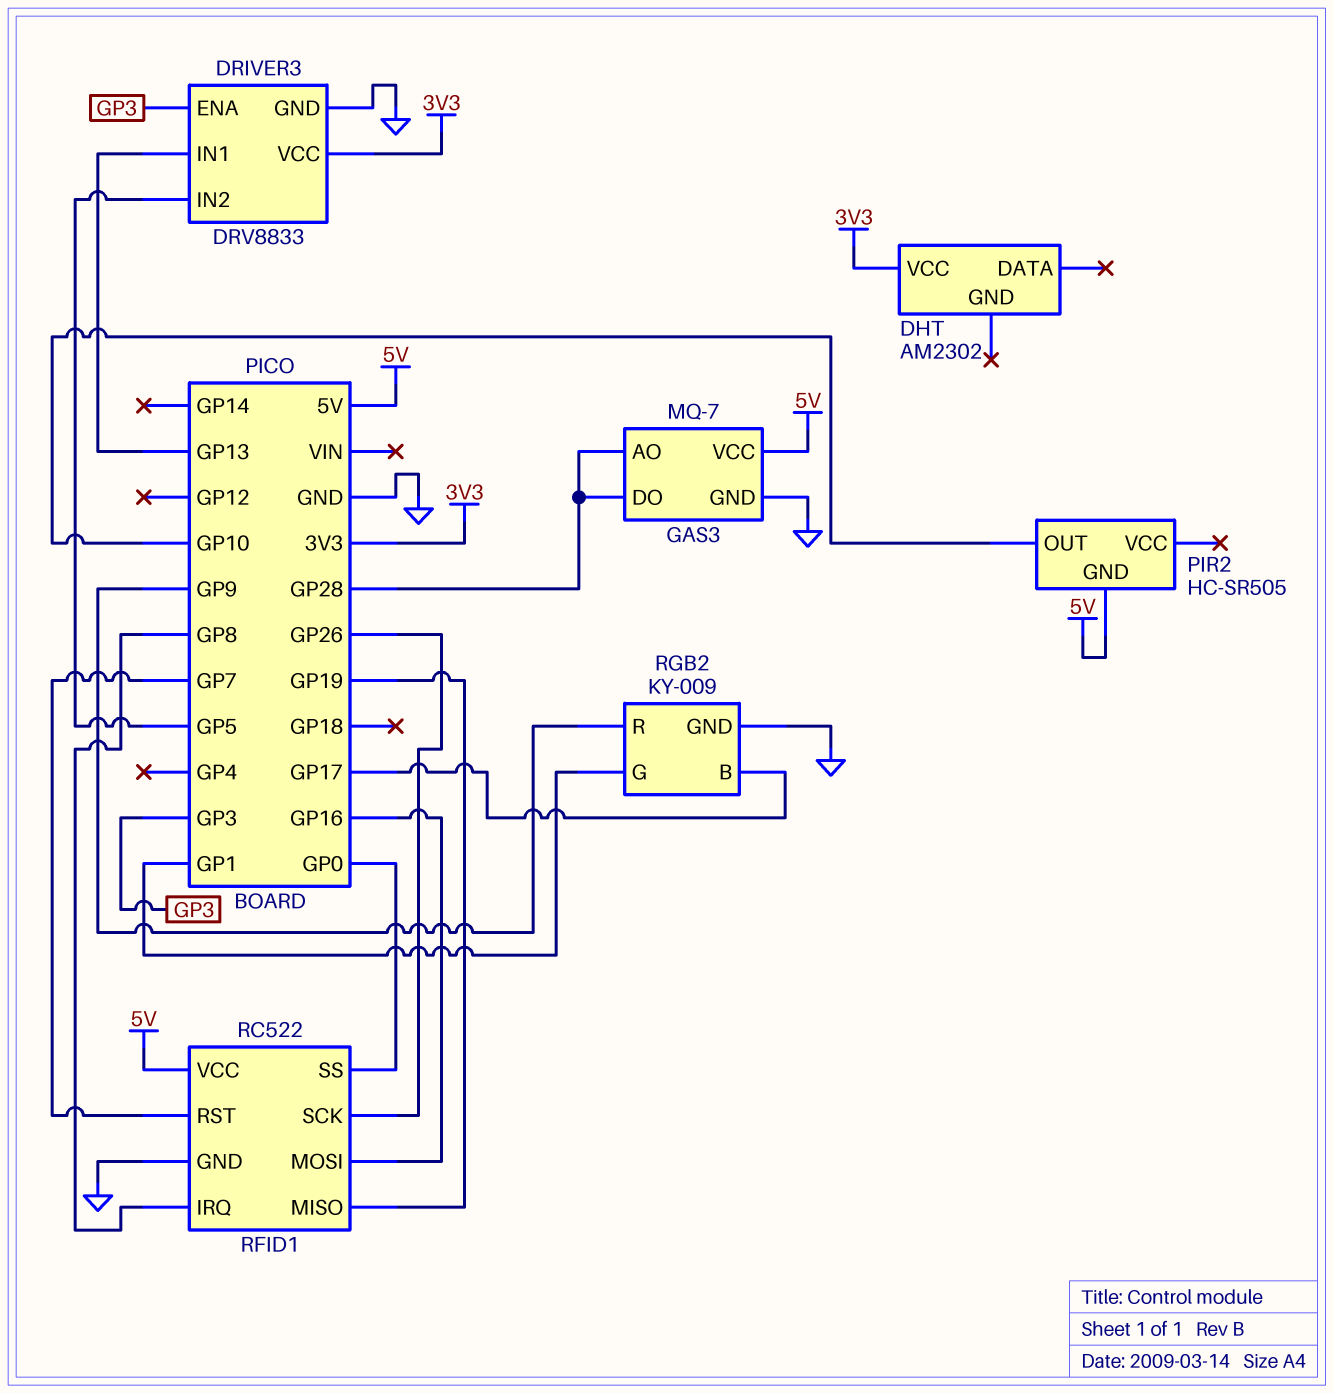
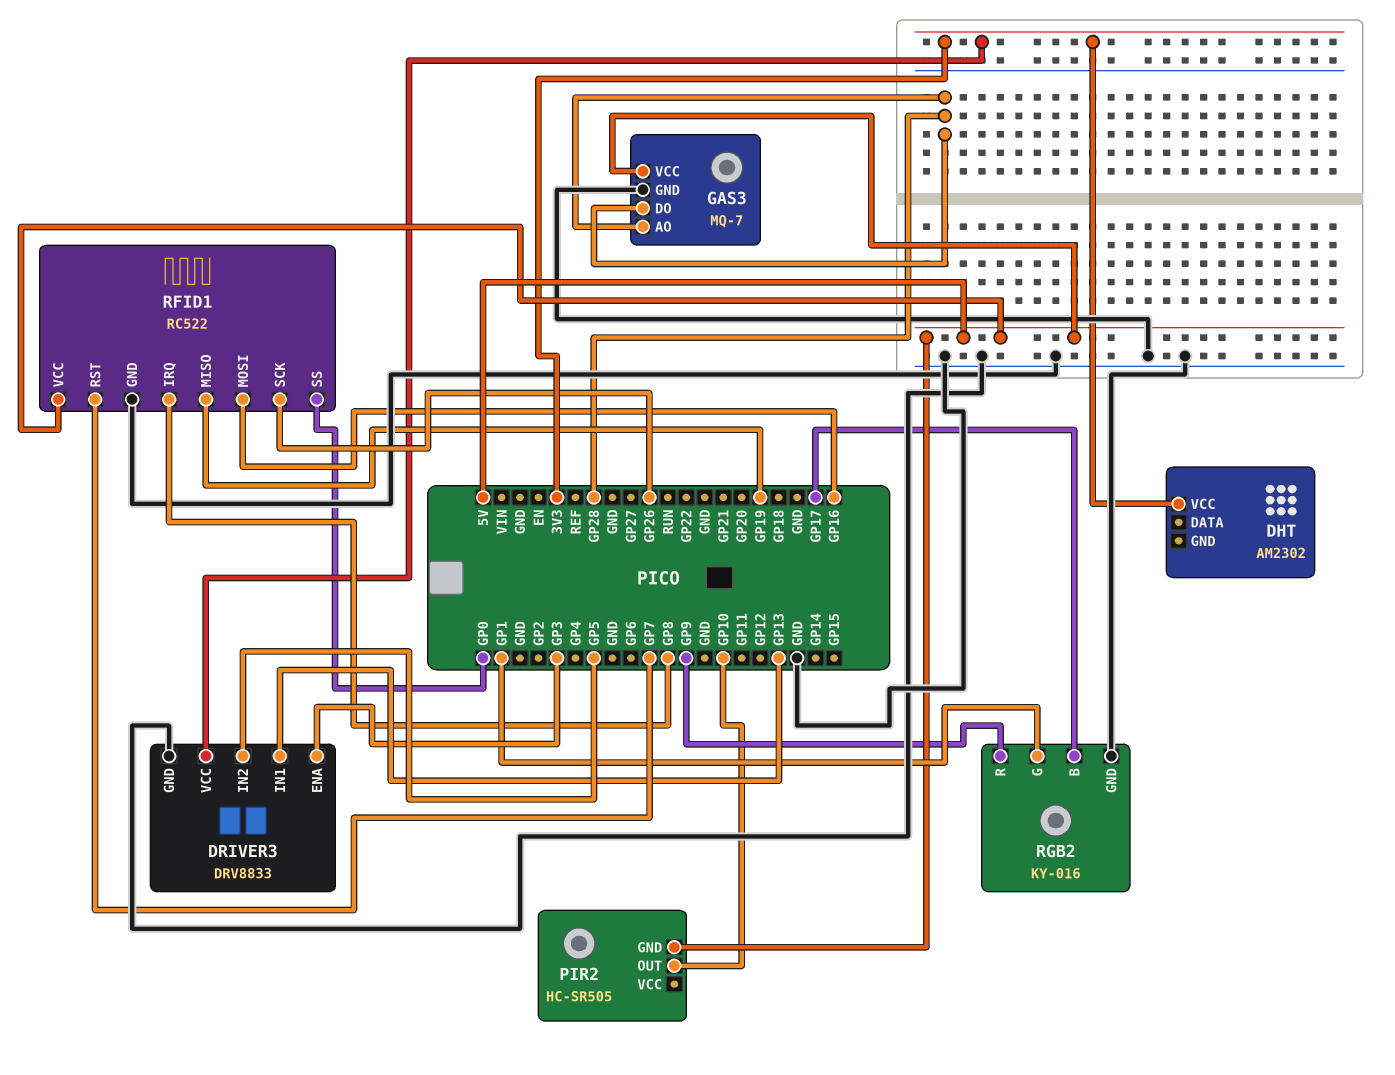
RGB2: KY-009 -> KY-016

